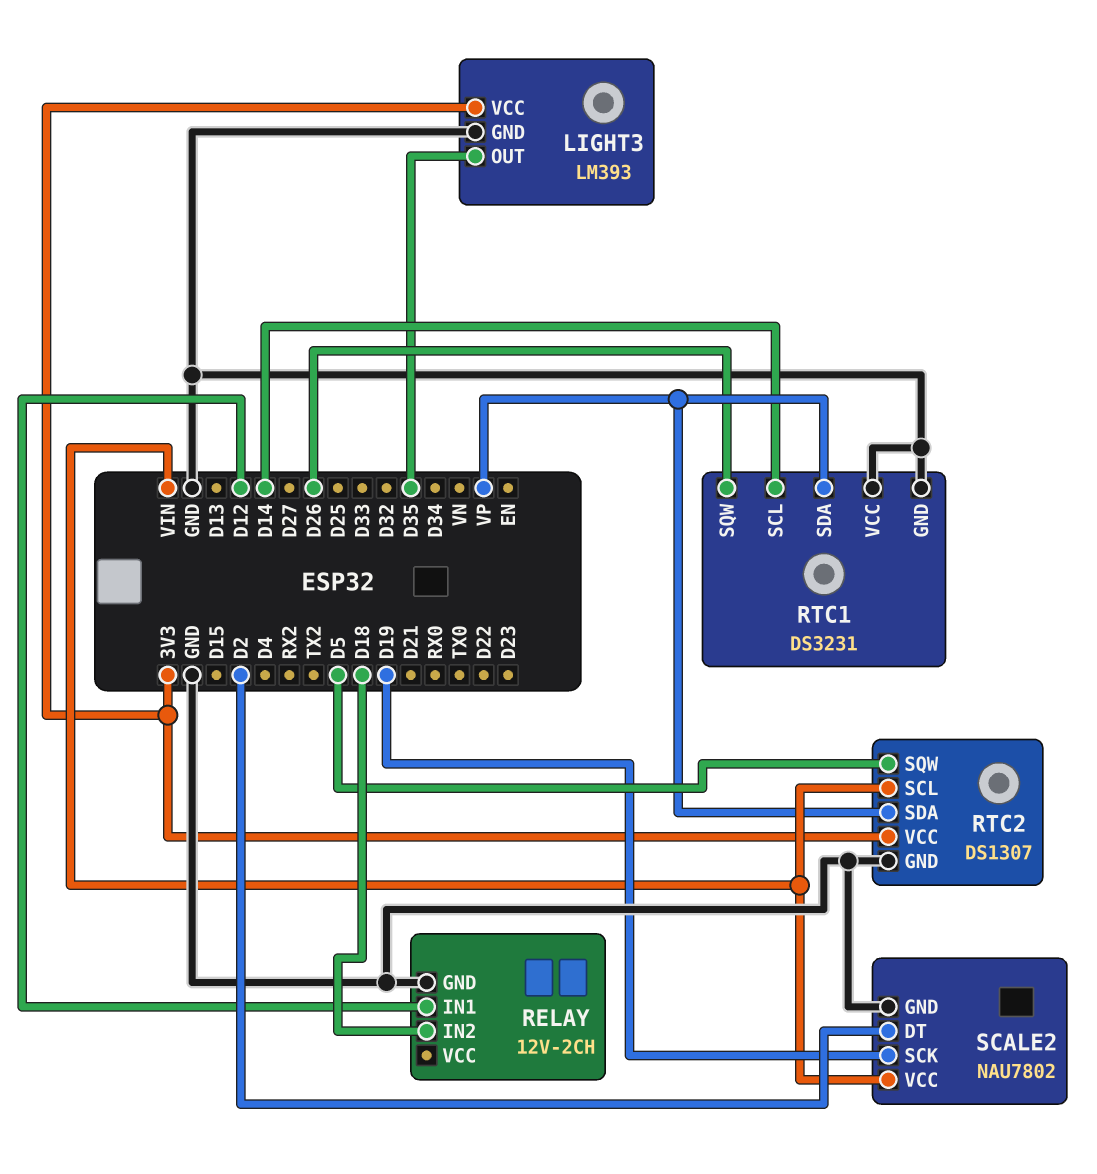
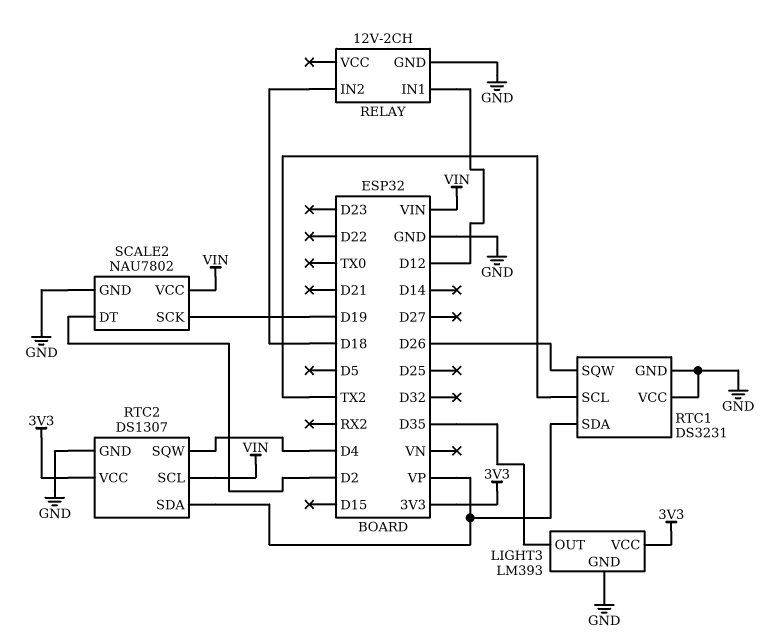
RTC1 pin SCL: D14 -> TX2
RTC2 pin SQW: D5 -> D4

